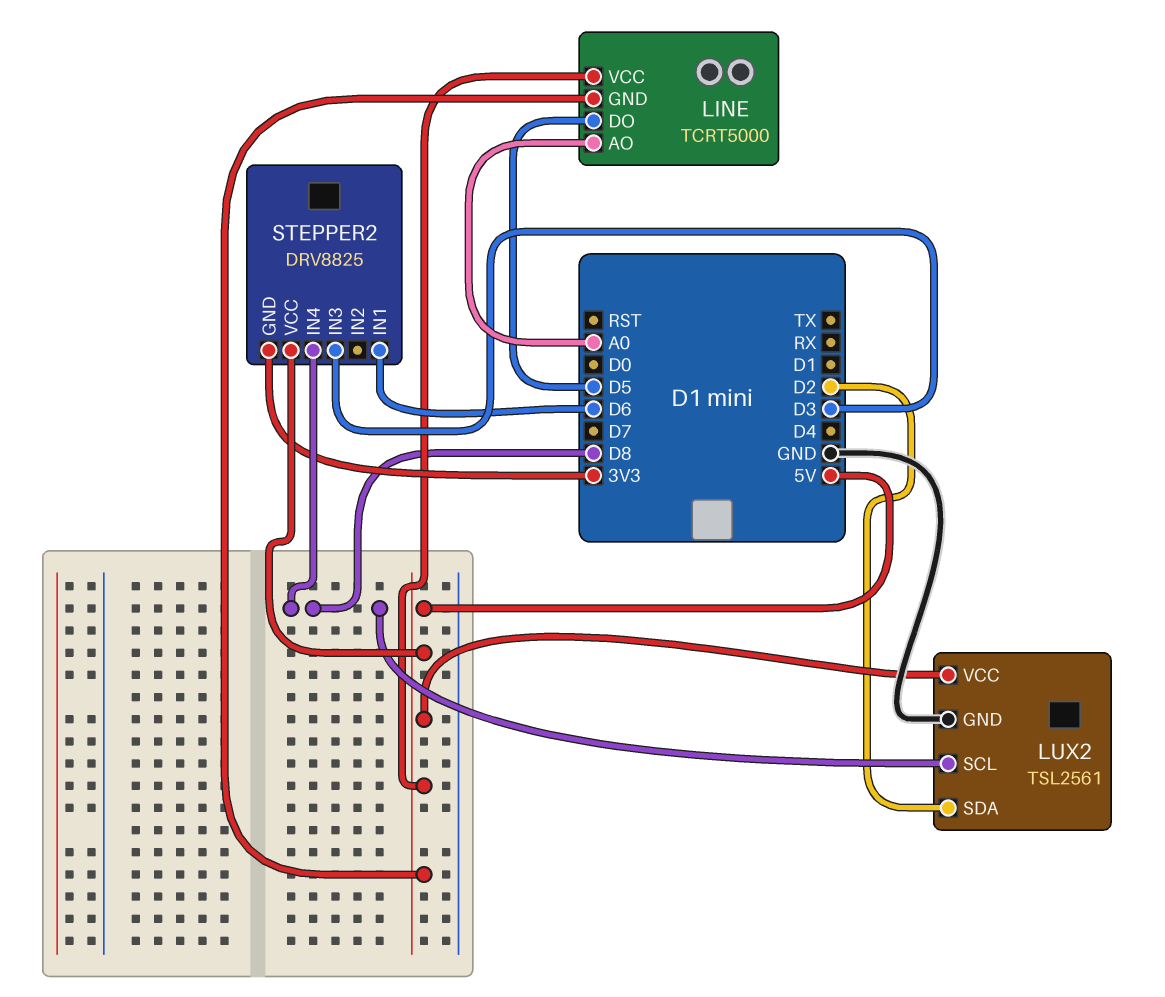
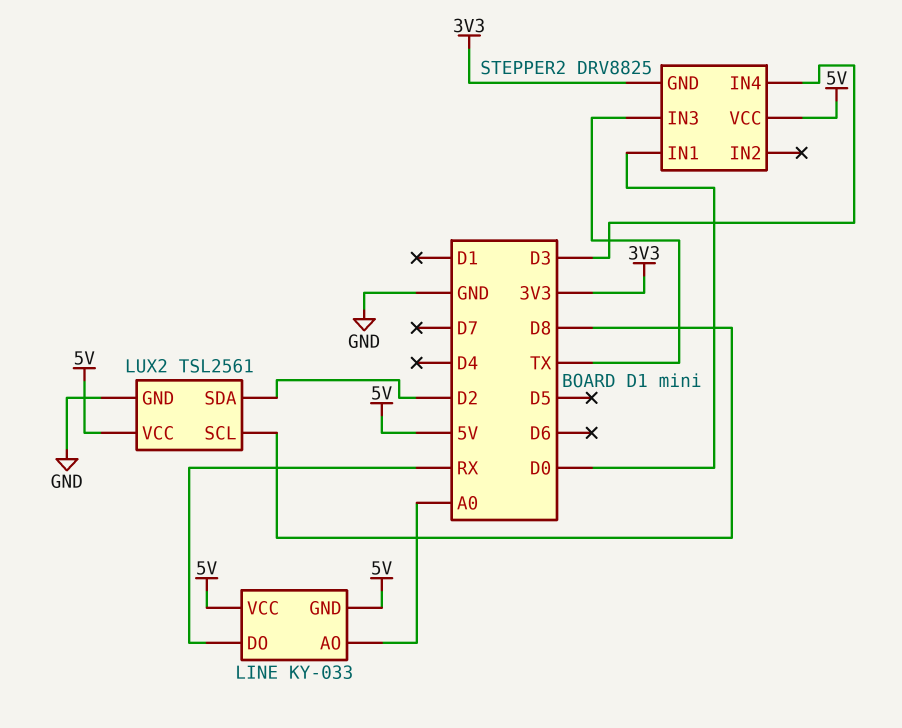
LINE: TCRT5000 -> KY-033
LINE pin DO: D5 -> RX
STEPPER2 pin IN1: D6 -> D0
STEPPER2 pin IN3: D3 -> TX
STEPPER2 pin IN4: D8 -> D3

